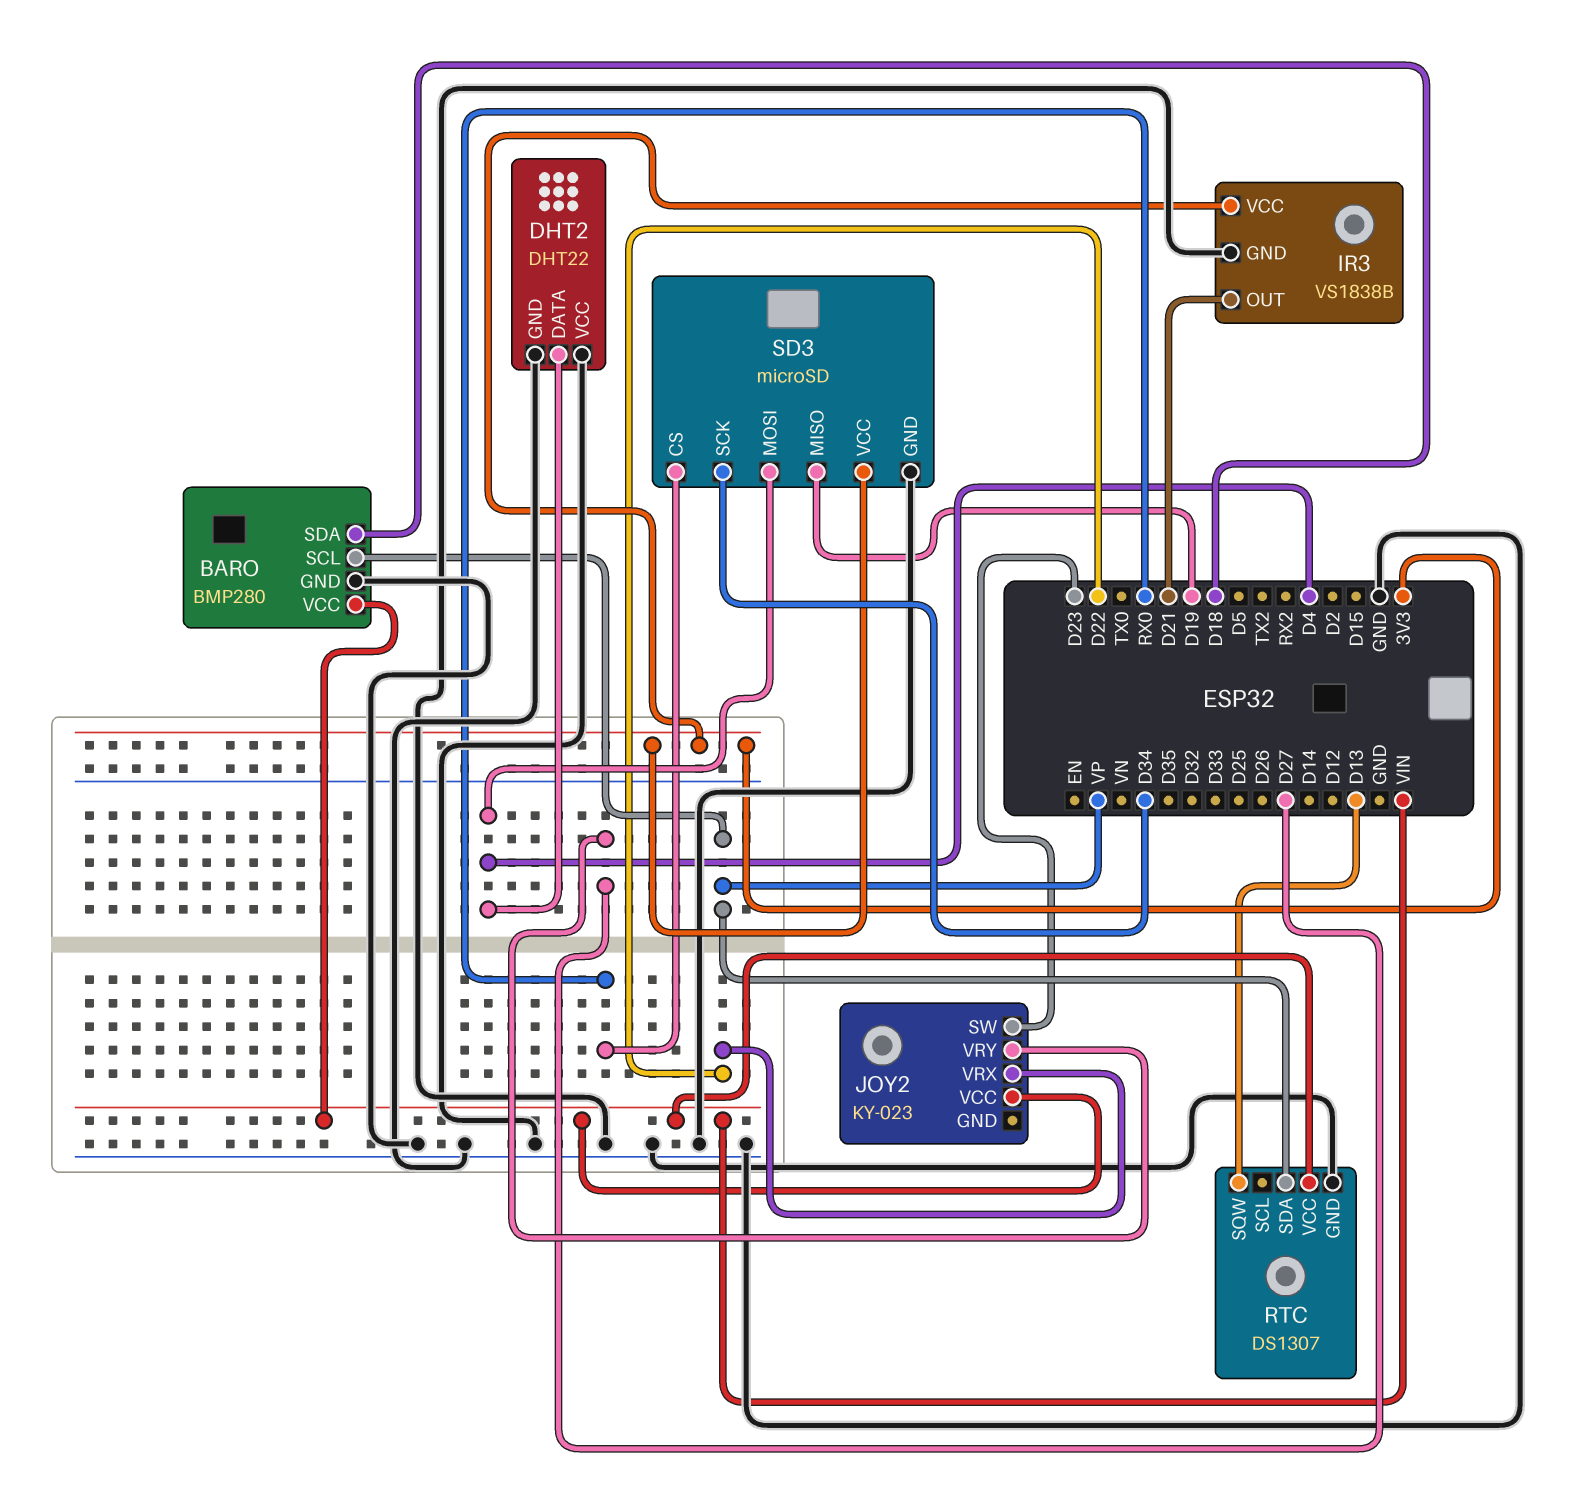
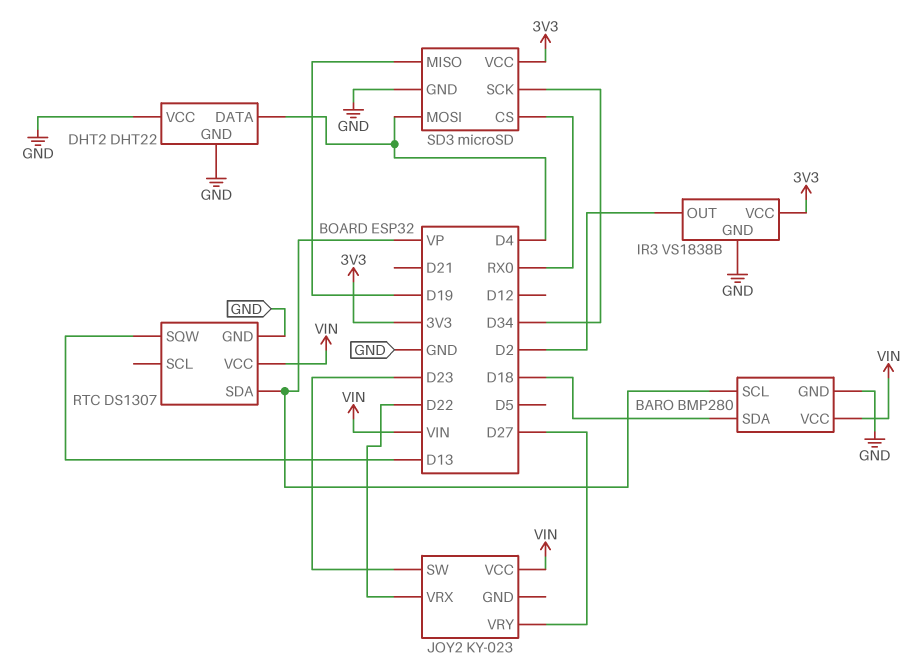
IR3 pin OUT: D21 -> D2

